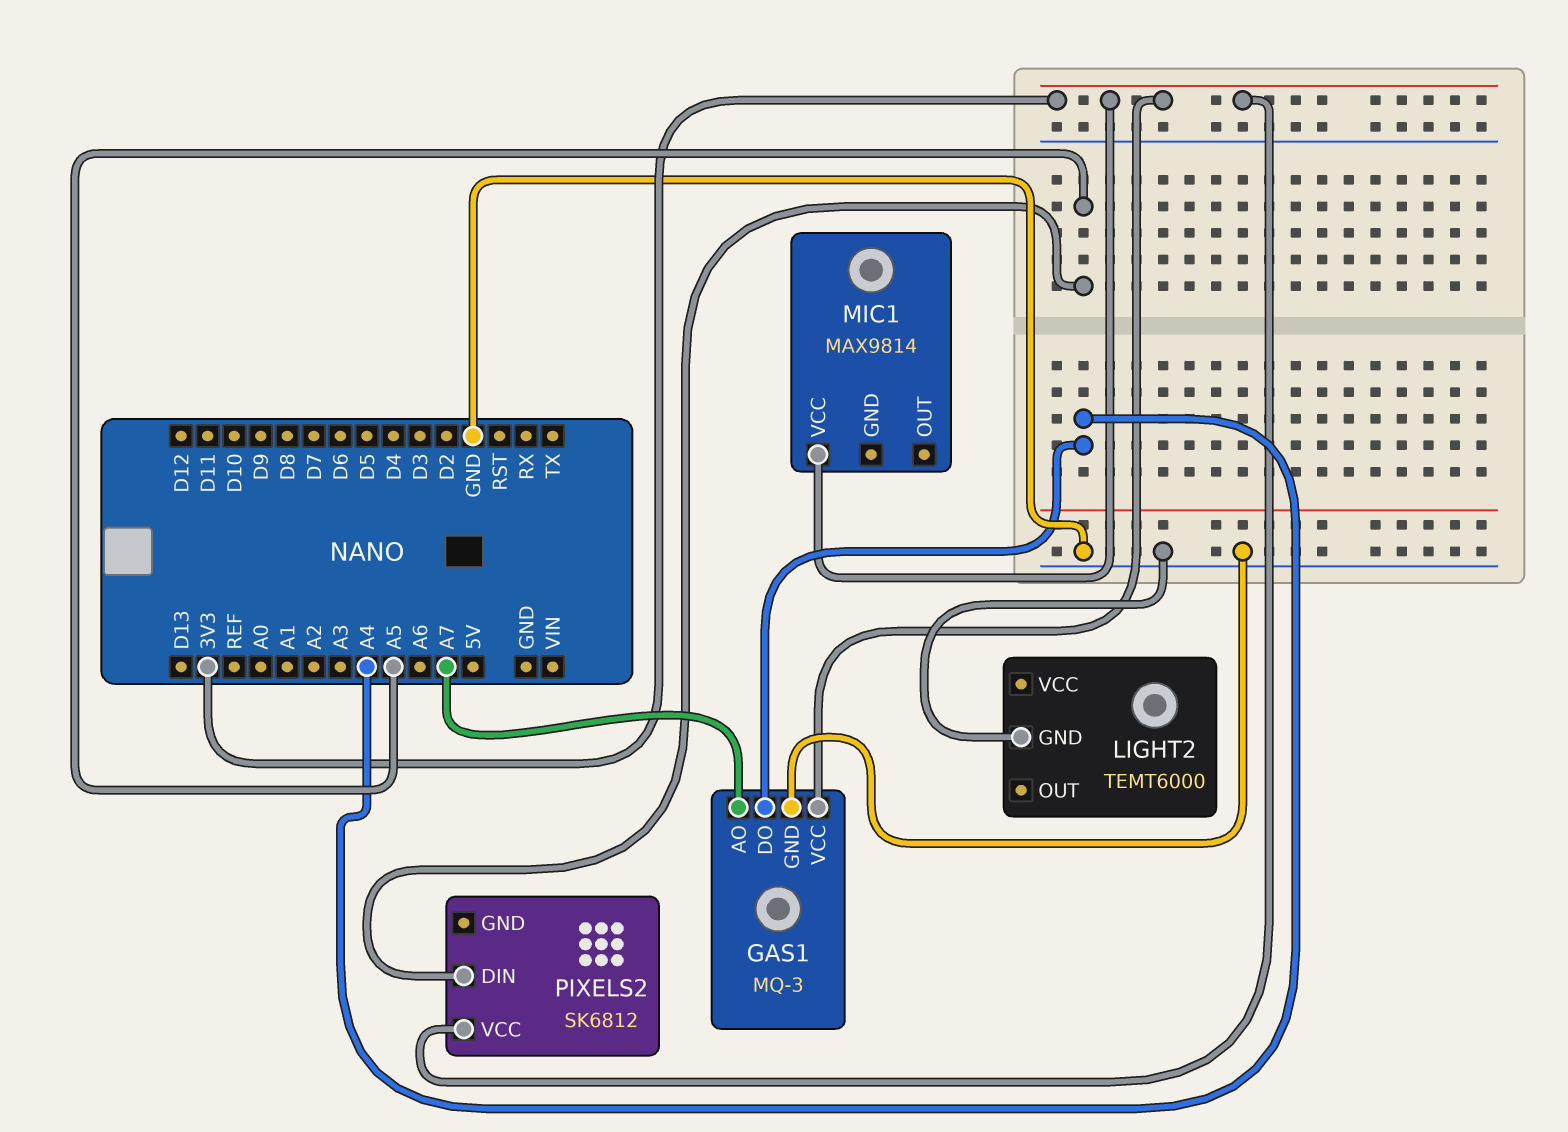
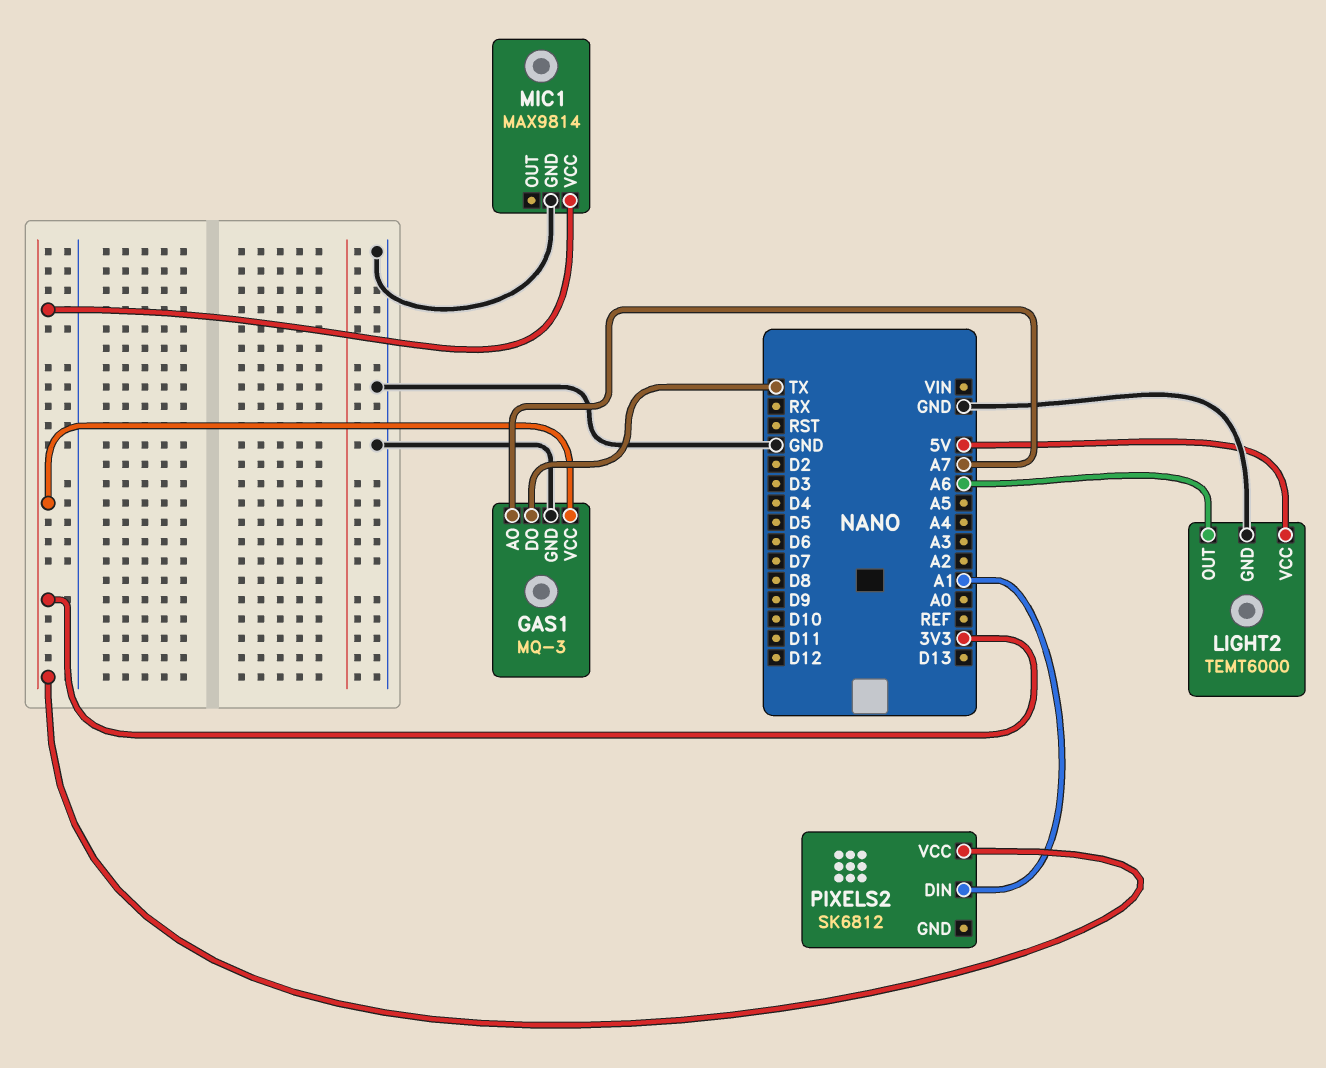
GAS1 pin DO: A4 -> TX
LIGHT2 pin OUT: none -> A6
LIGHT2 pin VCC: none -> 5V
MIC1 pin GND: none -> GND
PIXELS2 pin DIN: A5 -> A1

